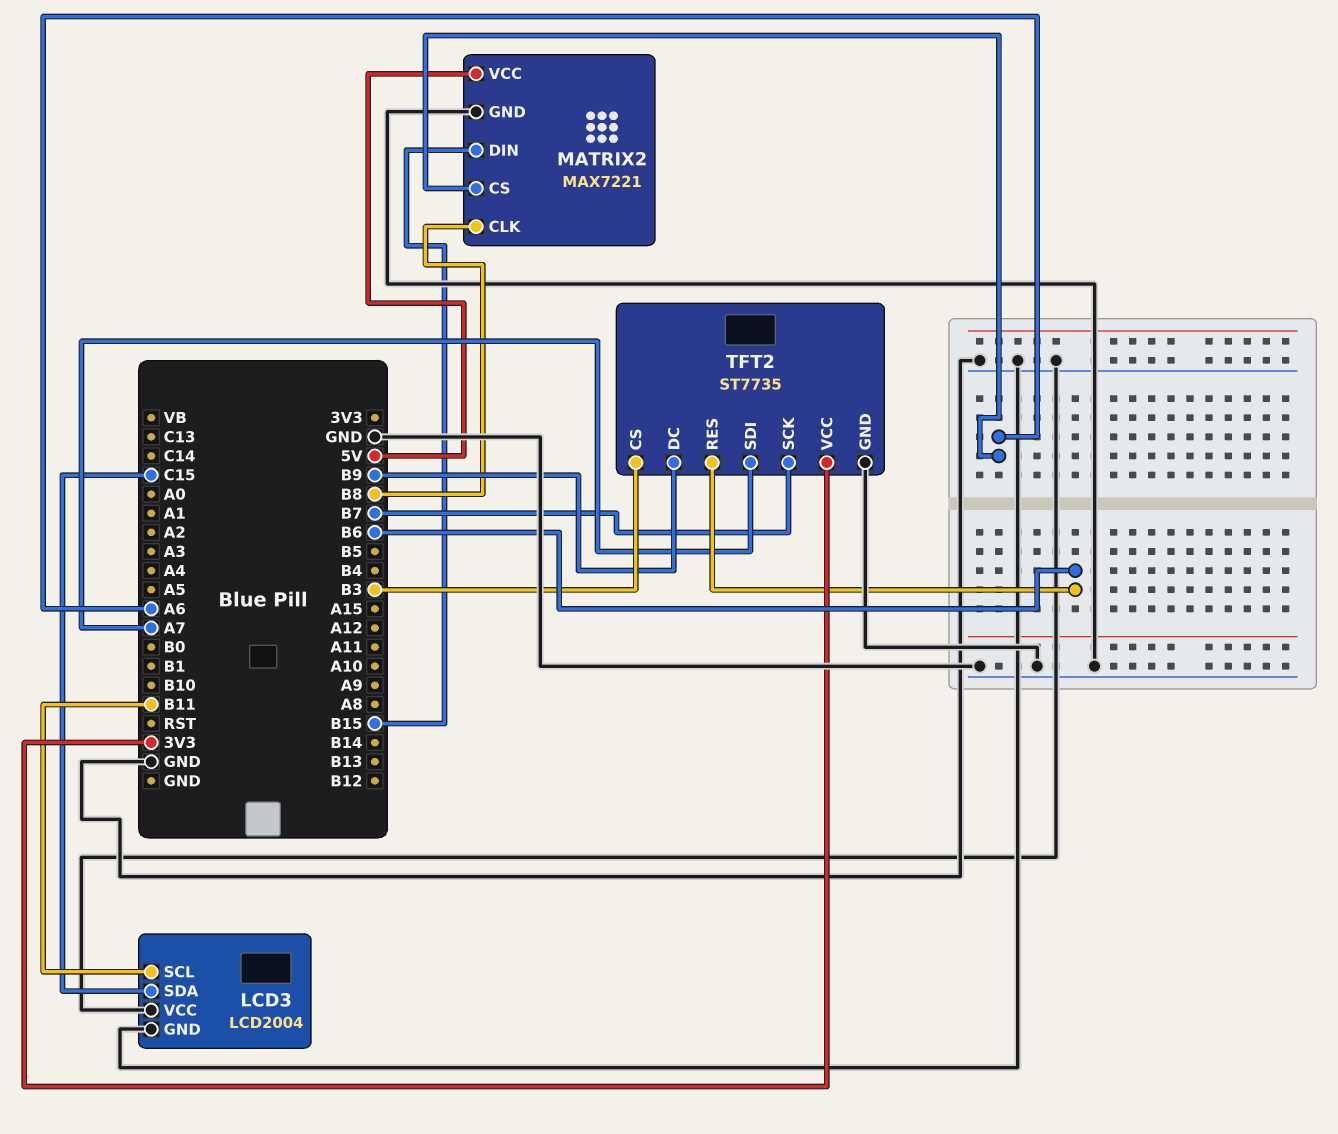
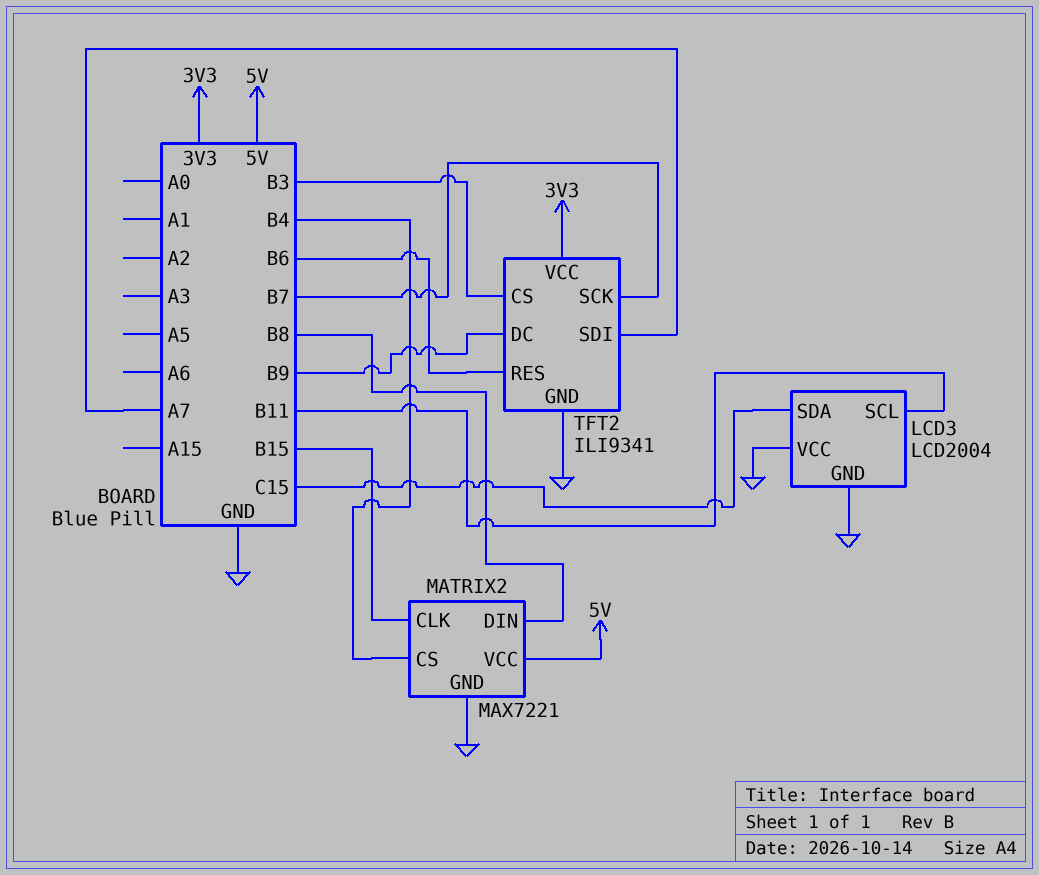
MATRIX2 pin CLK: B8 -> B15
MATRIX2 pin CS: A6 -> B4
MATRIX2 pin DIN: B15 -> B8
TFT2: ST7735 -> ILI9341

